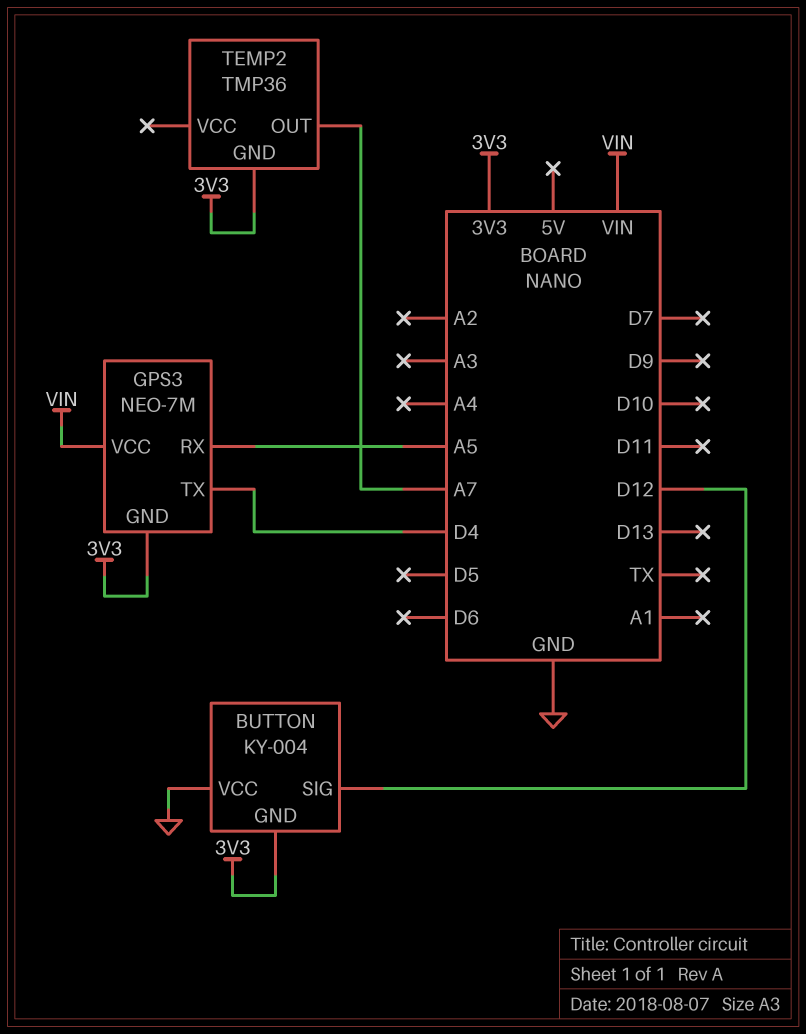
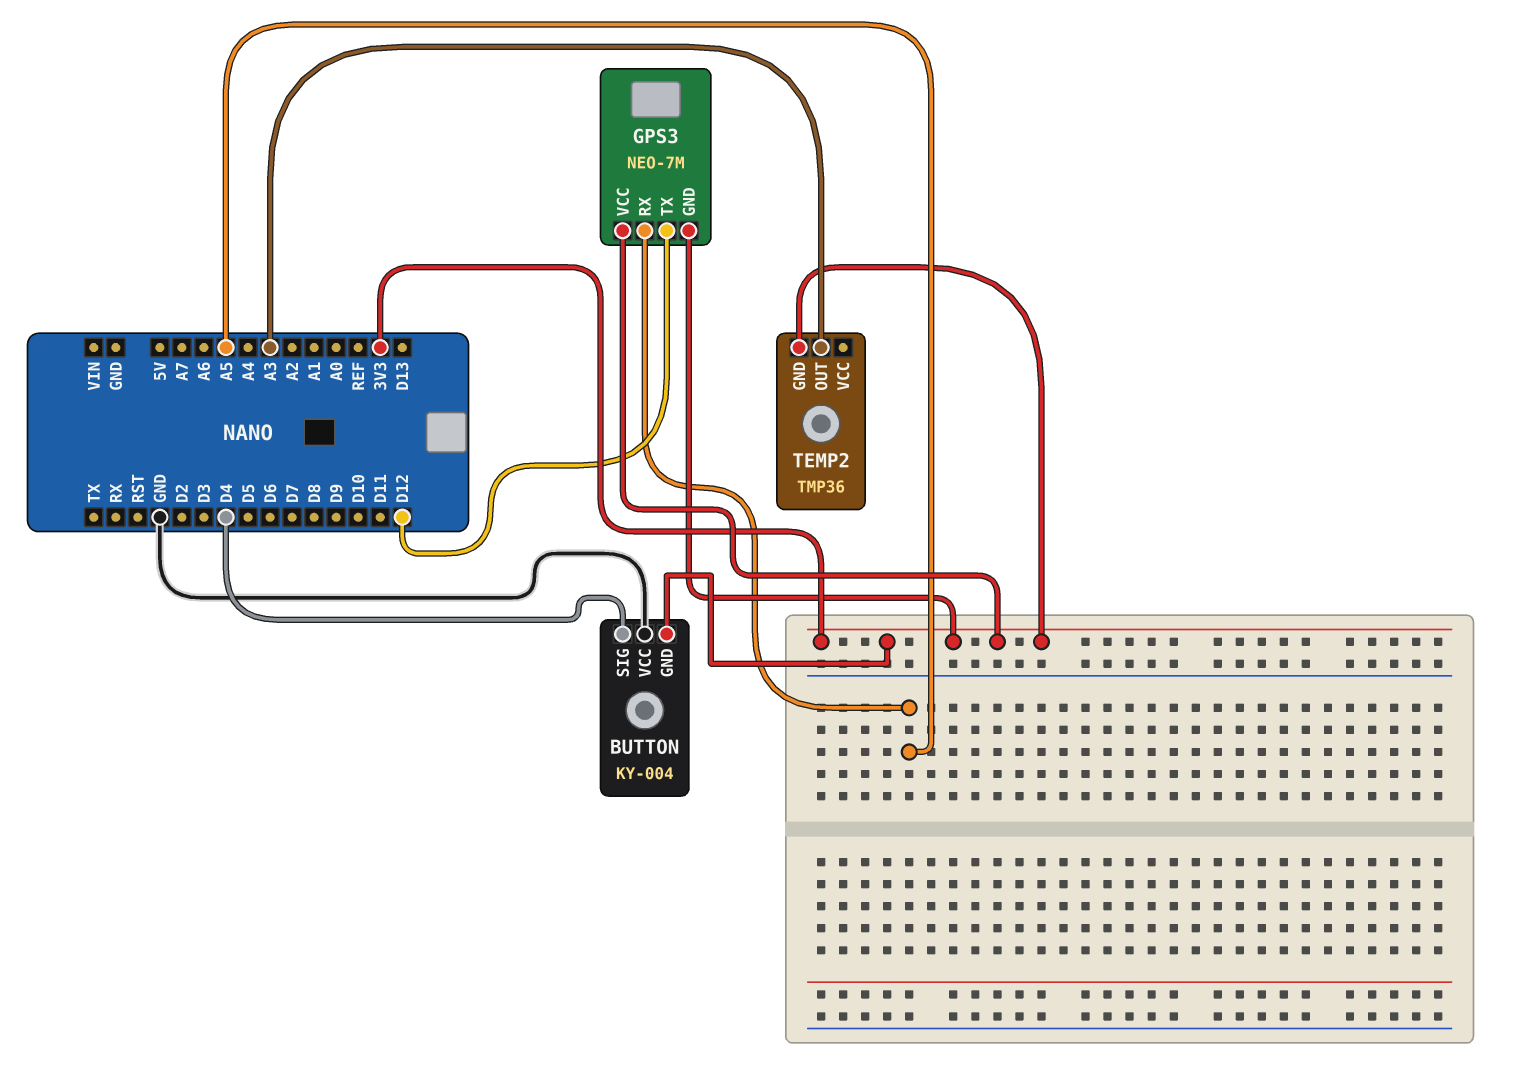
BUTTON pin SIG: D12 -> D4
GPS3 pin TX: D4 -> D12
GPS3 pin VCC: VIN -> 3V3
TEMP2 pin OUT: A7 -> A3

